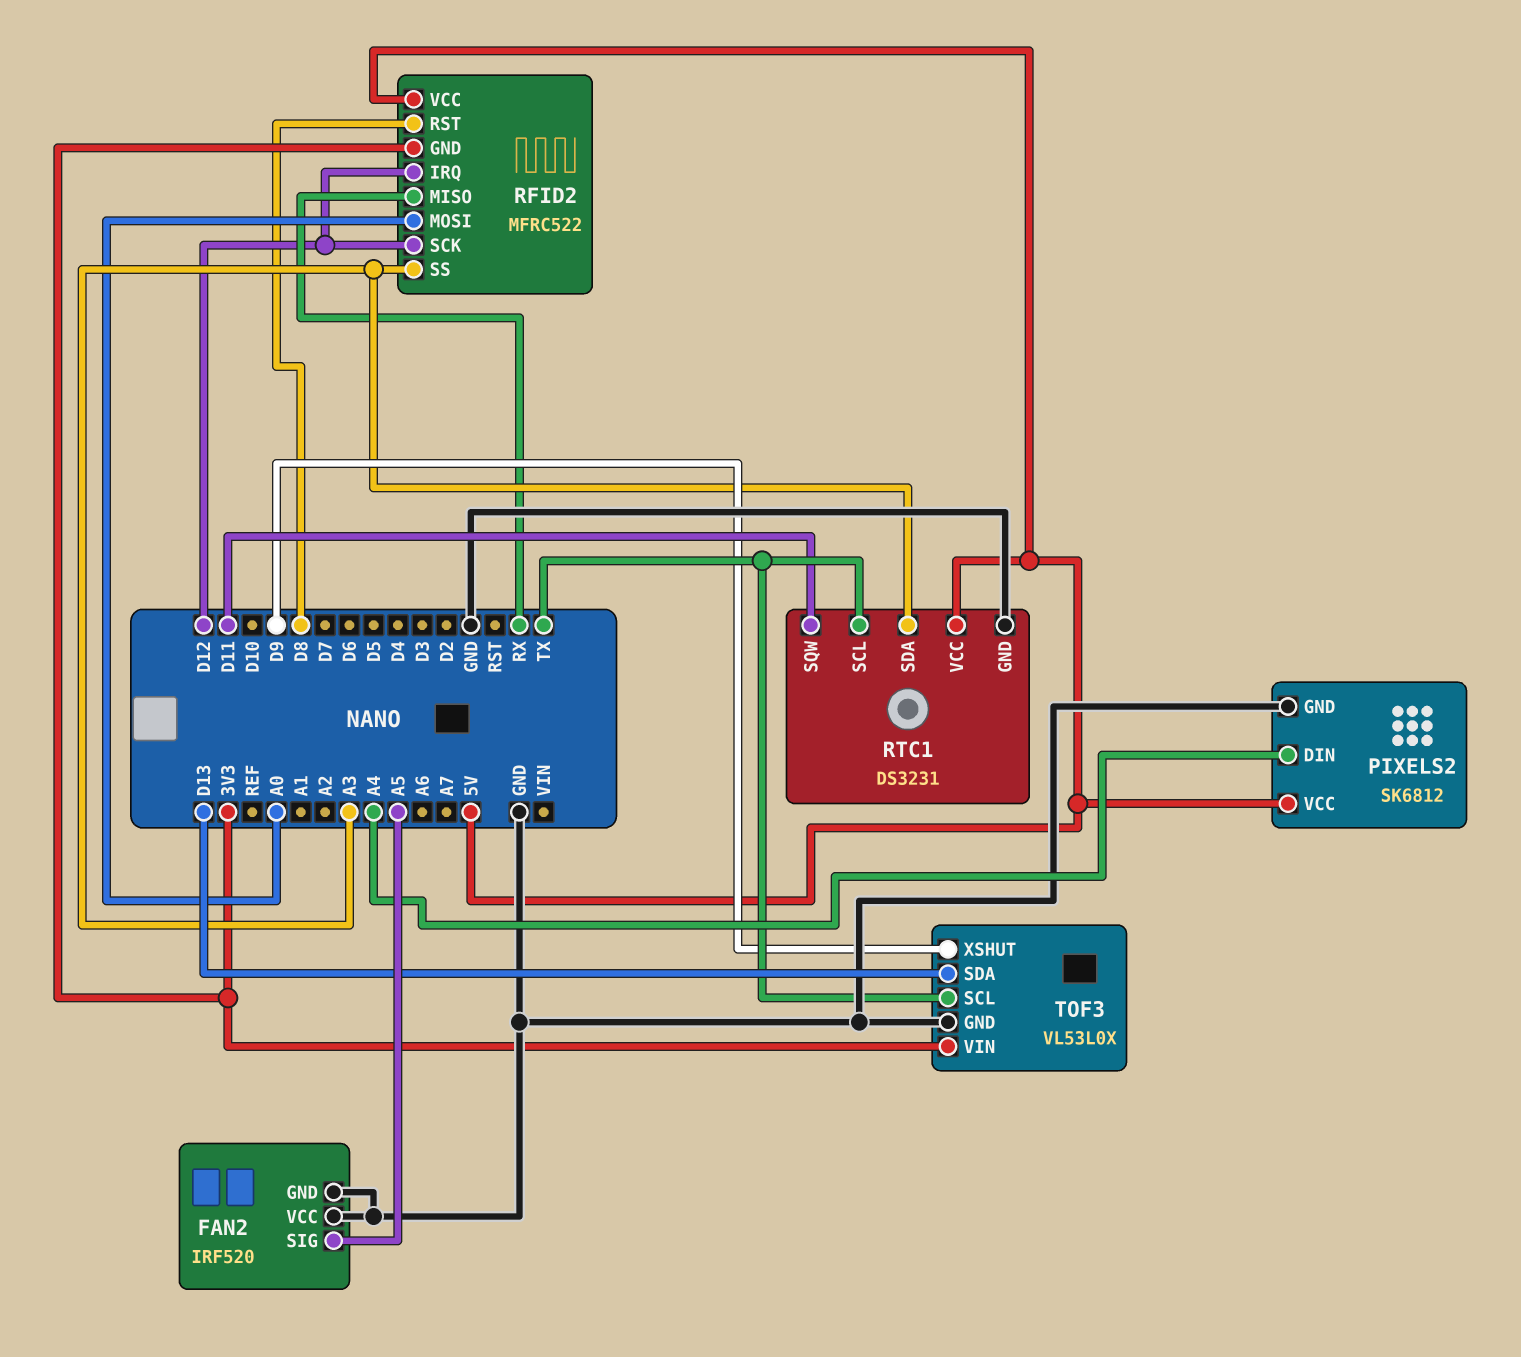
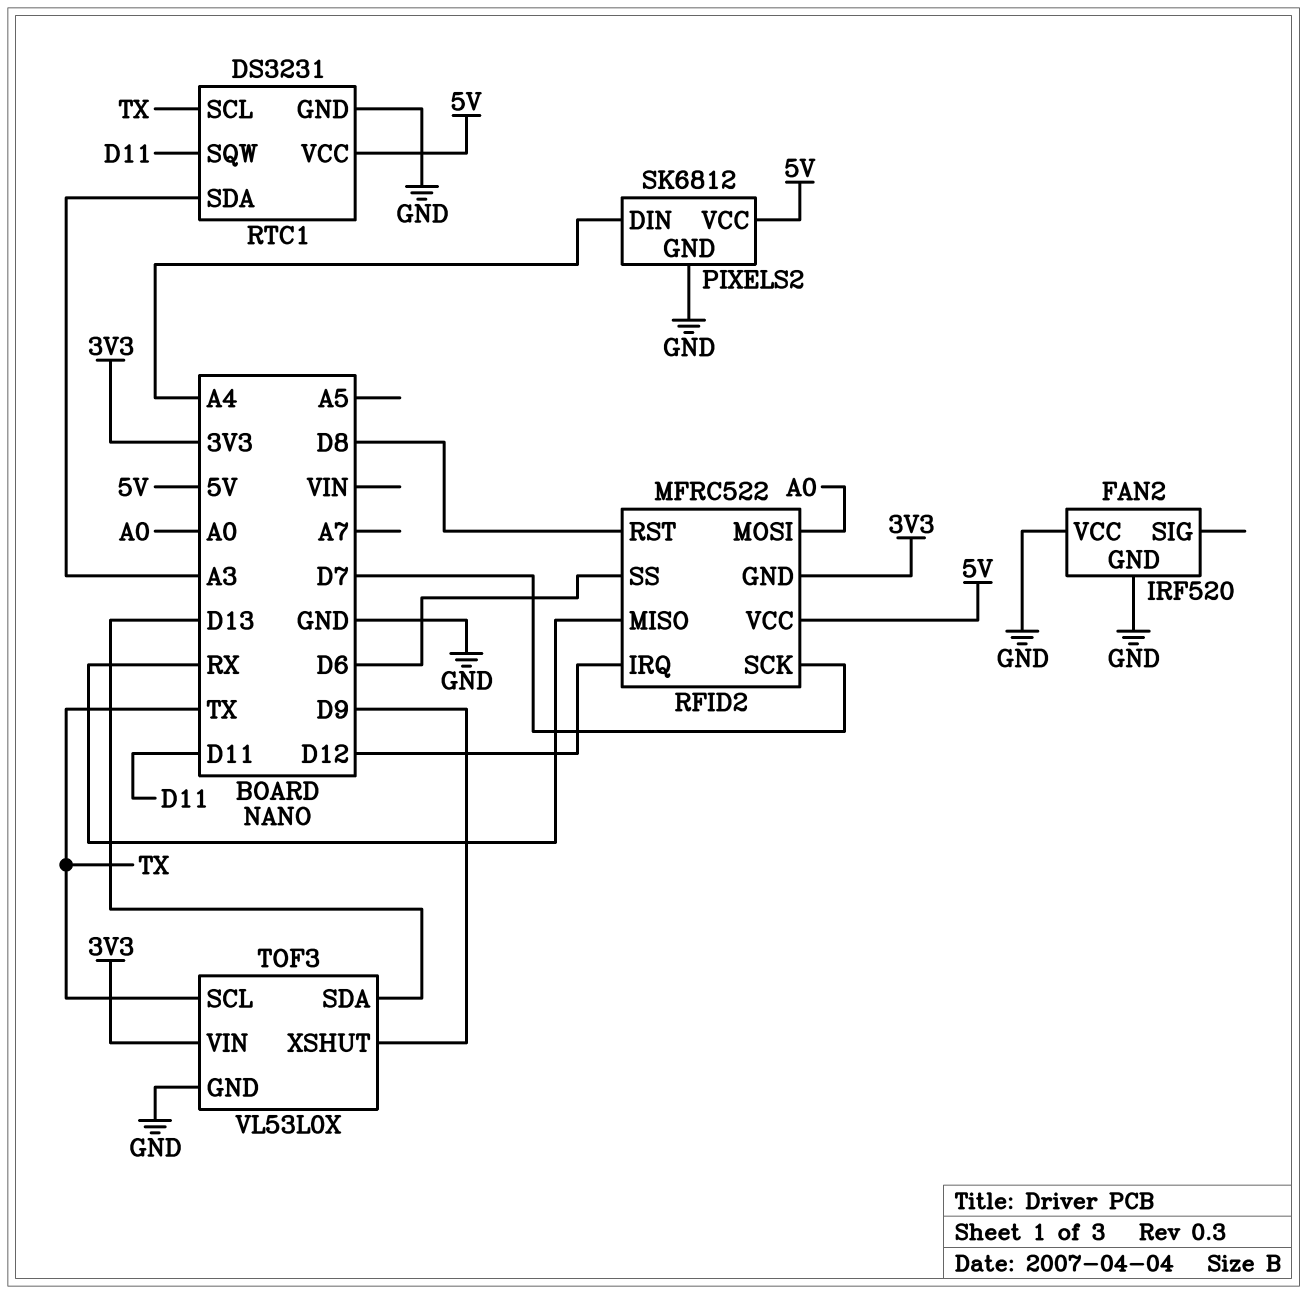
FAN2 pin SIG: A5 -> none
RFID2 pin SCK: D12 -> D7
RFID2 pin SS: A3 -> D6

